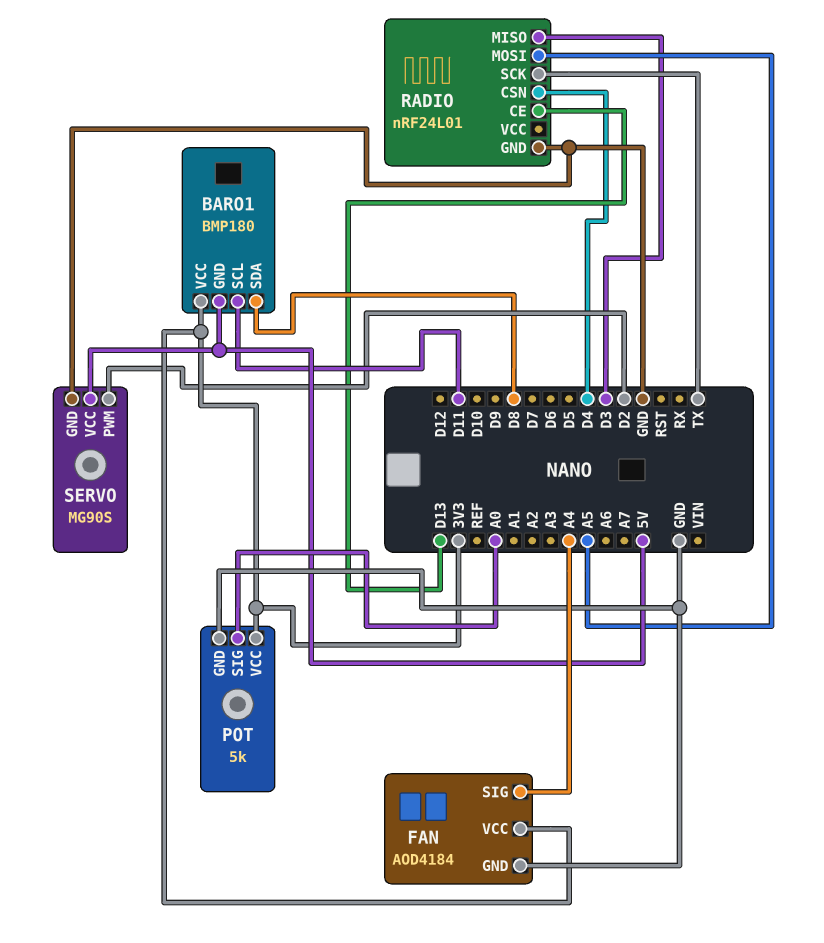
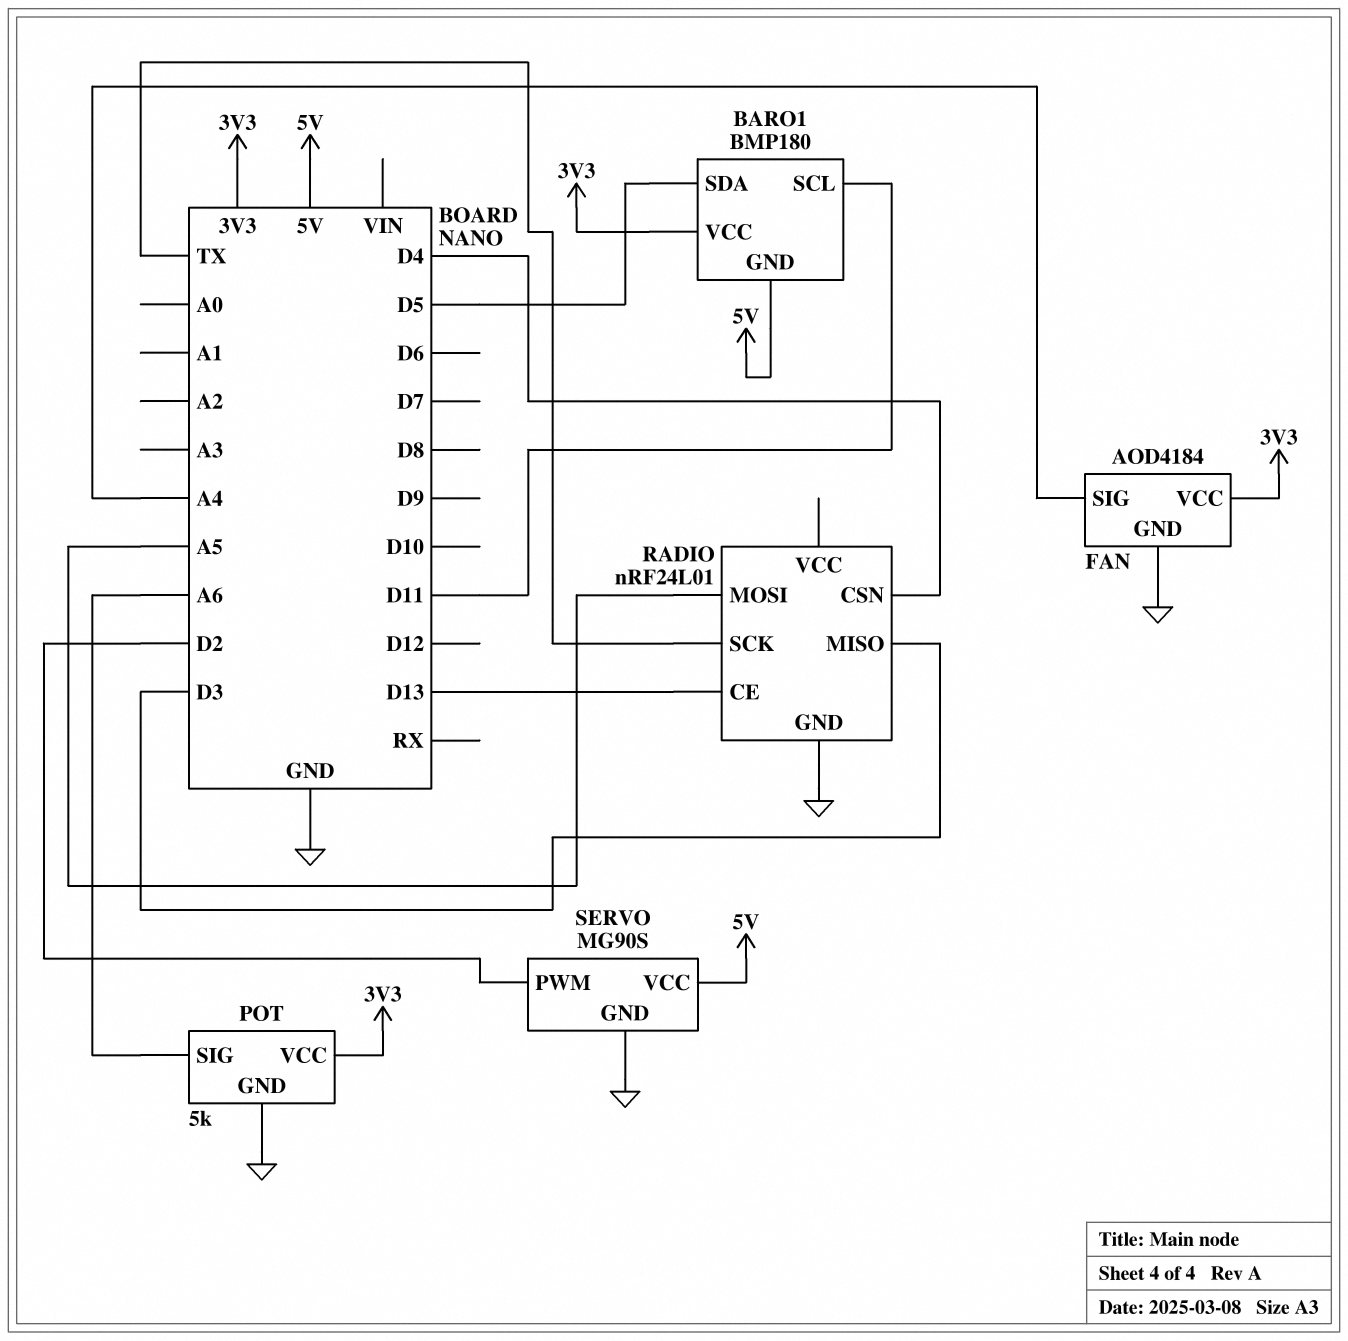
BARO1 pin SDA: D8 -> D5
POT pin SIG: A0 -> A6

